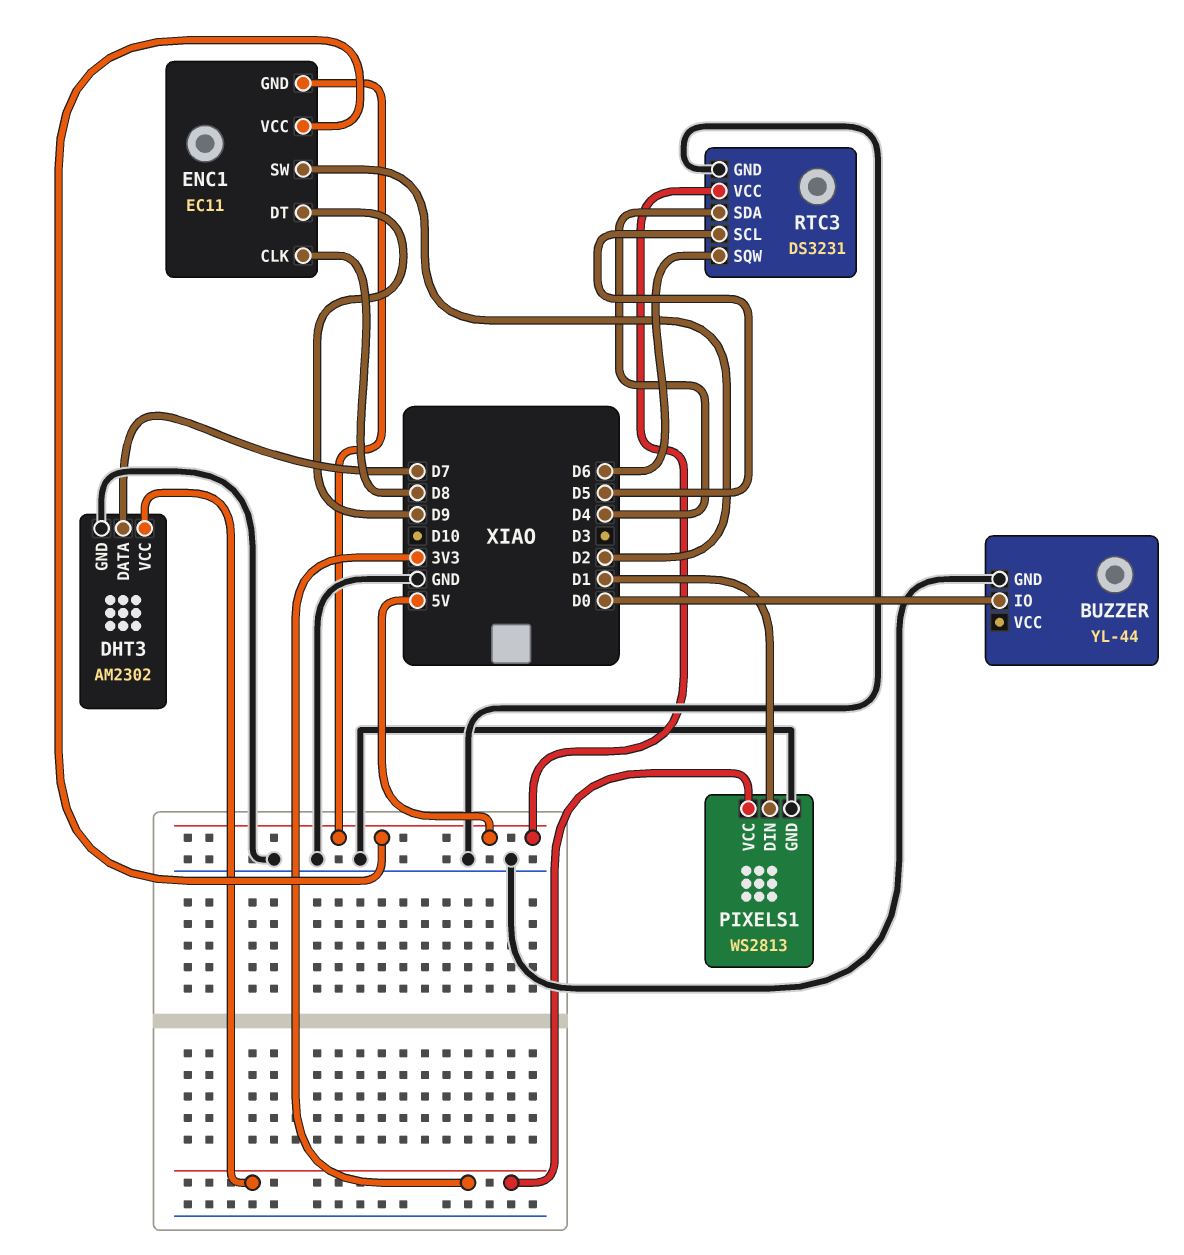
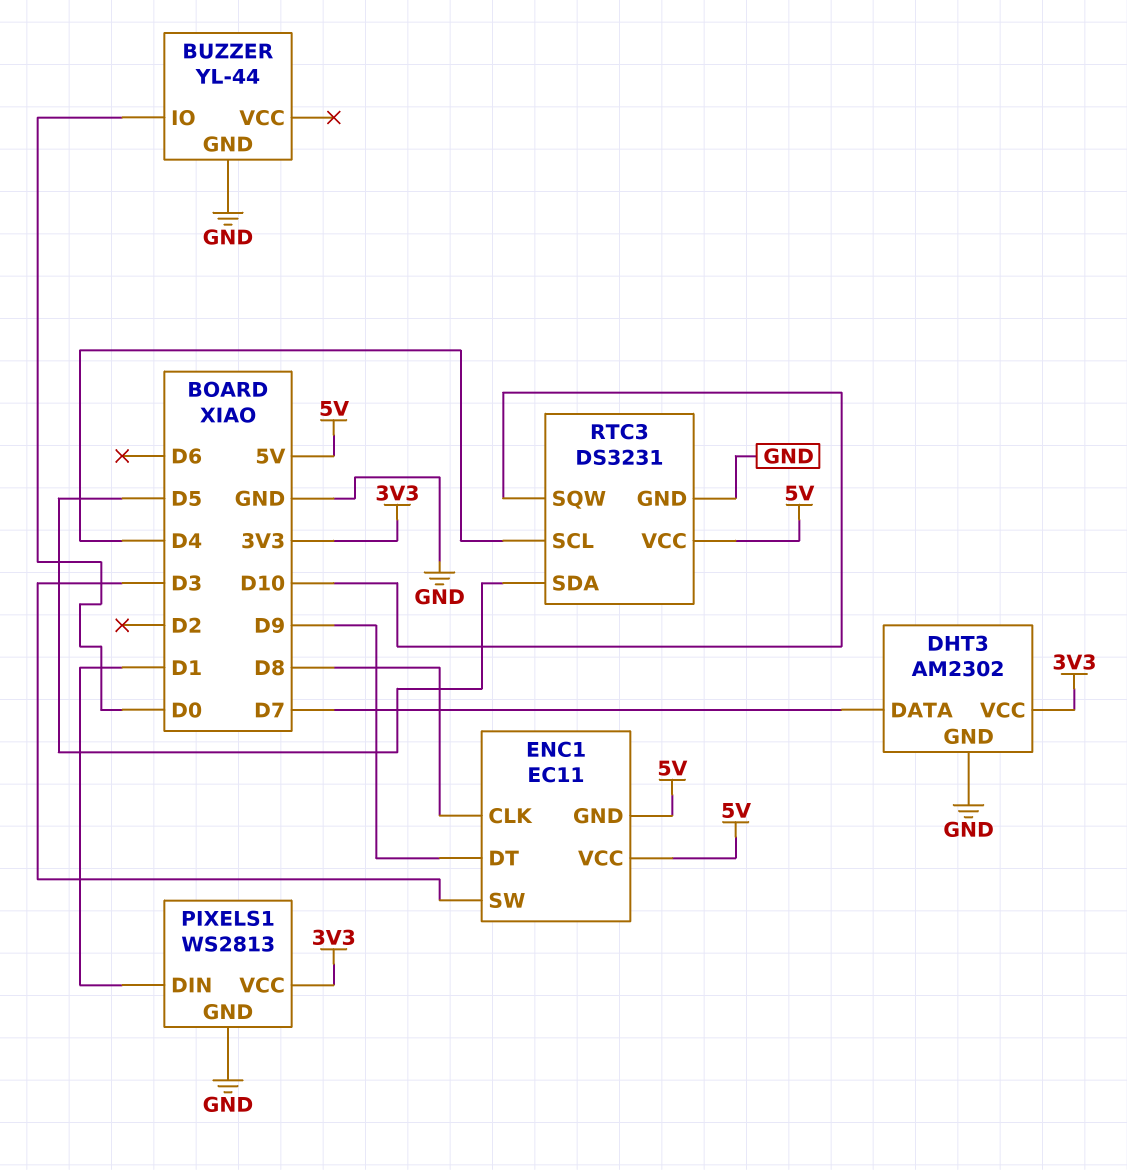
ENC1 pin SW: D2 -> D3
RTC3 pin SCL: D5 -> D4
RTC3 pin SDA: D4 -> D5
RTC3 pin SQW: D6 -> D10

